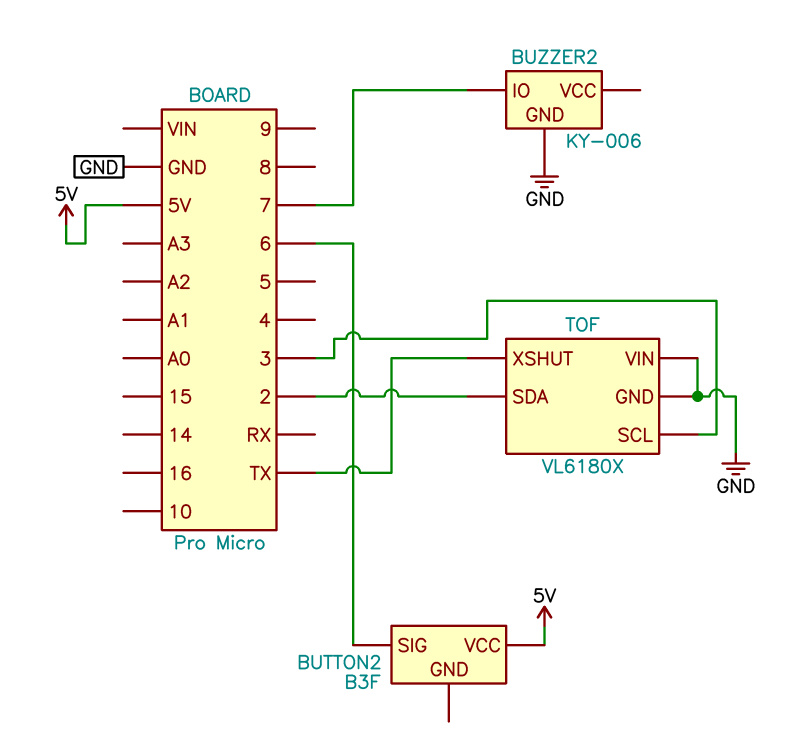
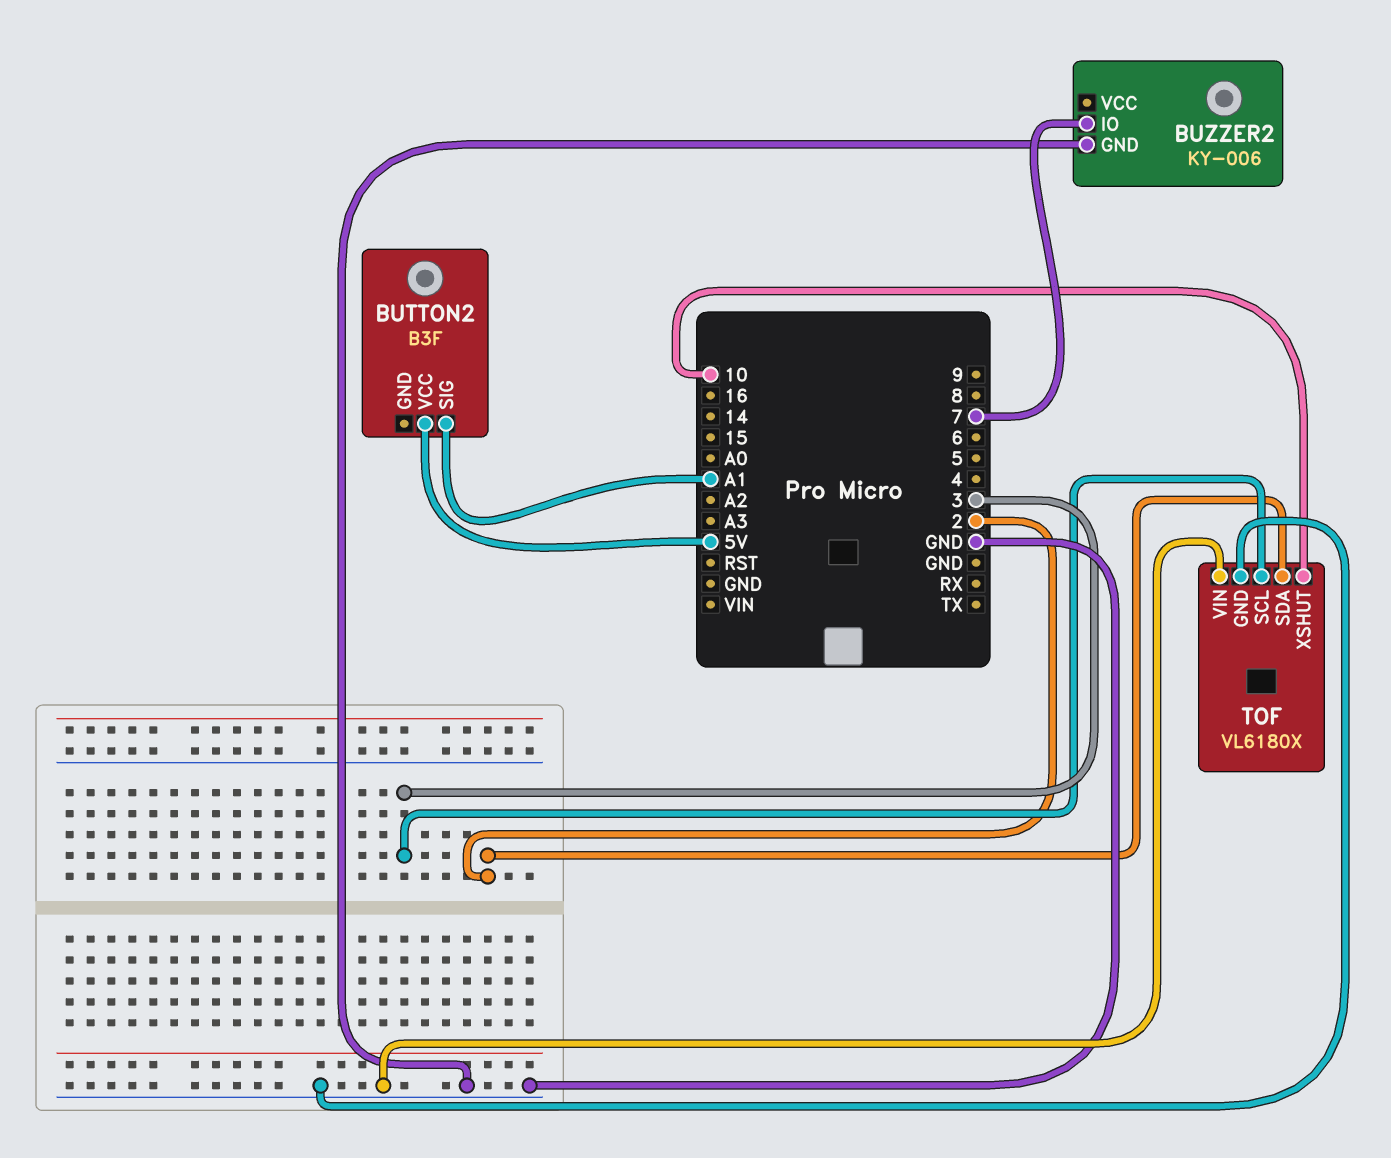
BUTTON2 pin SIG: 6 -> A1
TOF pin XSHUT: TX -> 10

